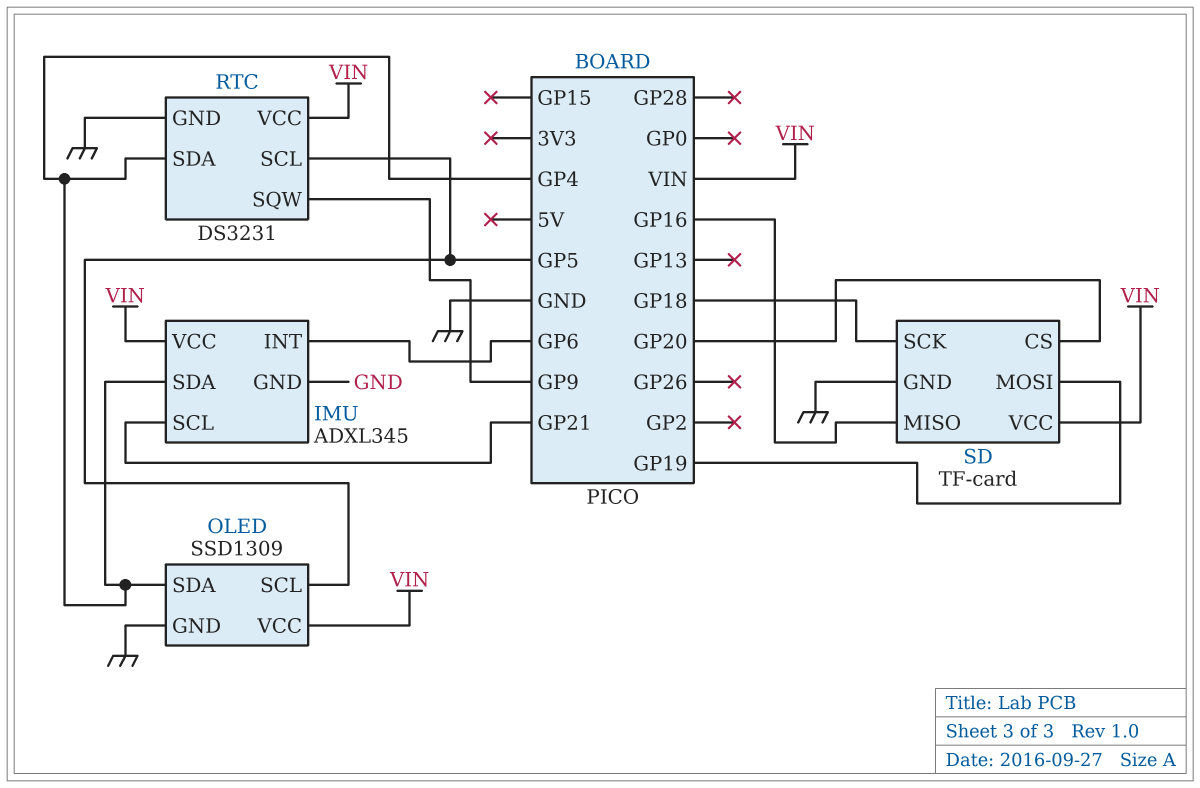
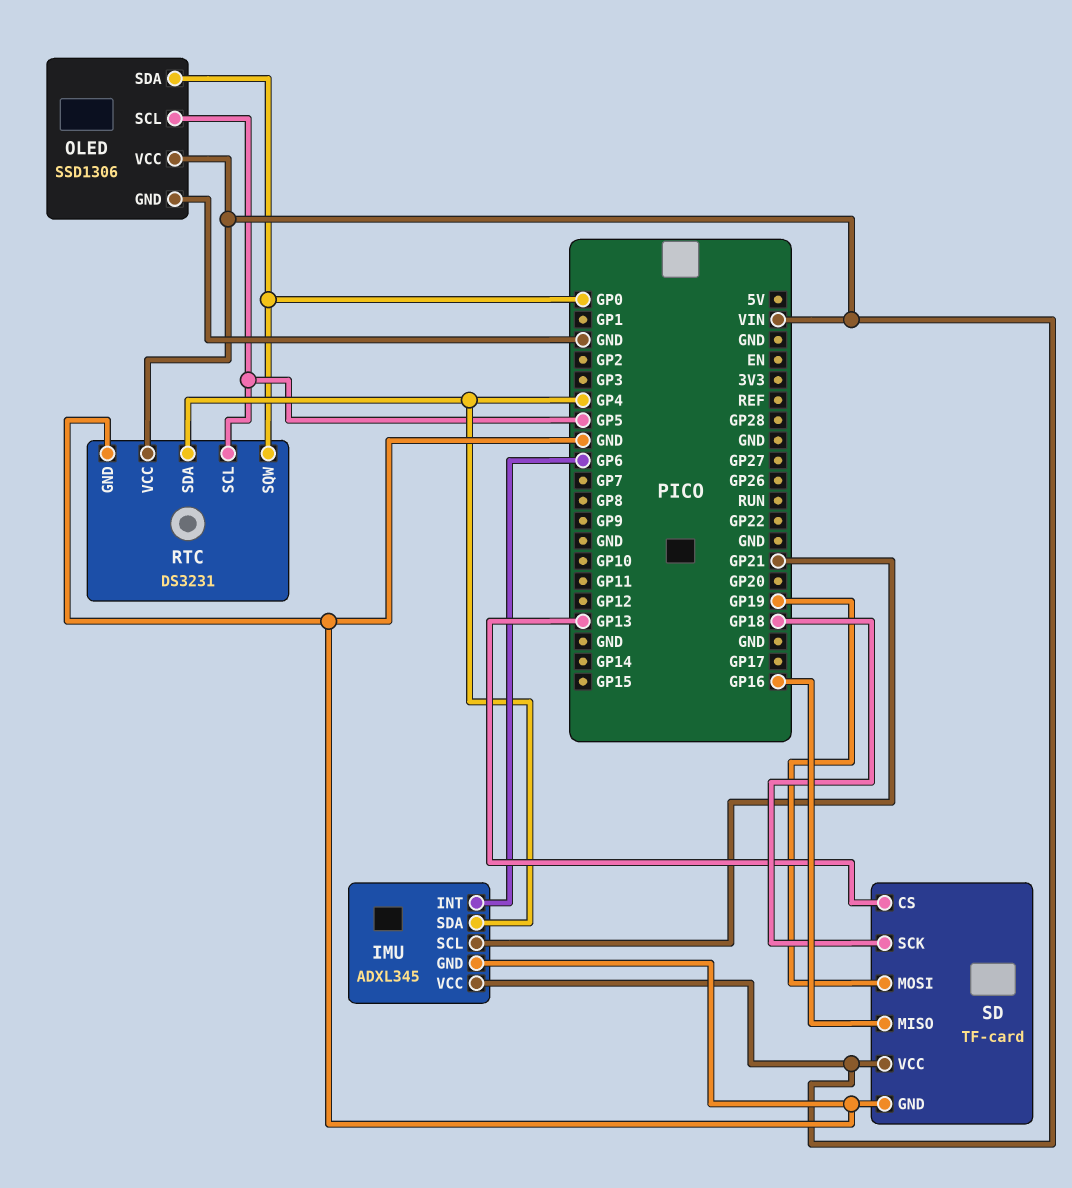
OLED: SSD1309 -> SSD1306
OLED pin SDA: GP4 -> GP0
RTC pin SQW: GP9 -> GP0
SD pin CS: GP20 -> GP13

